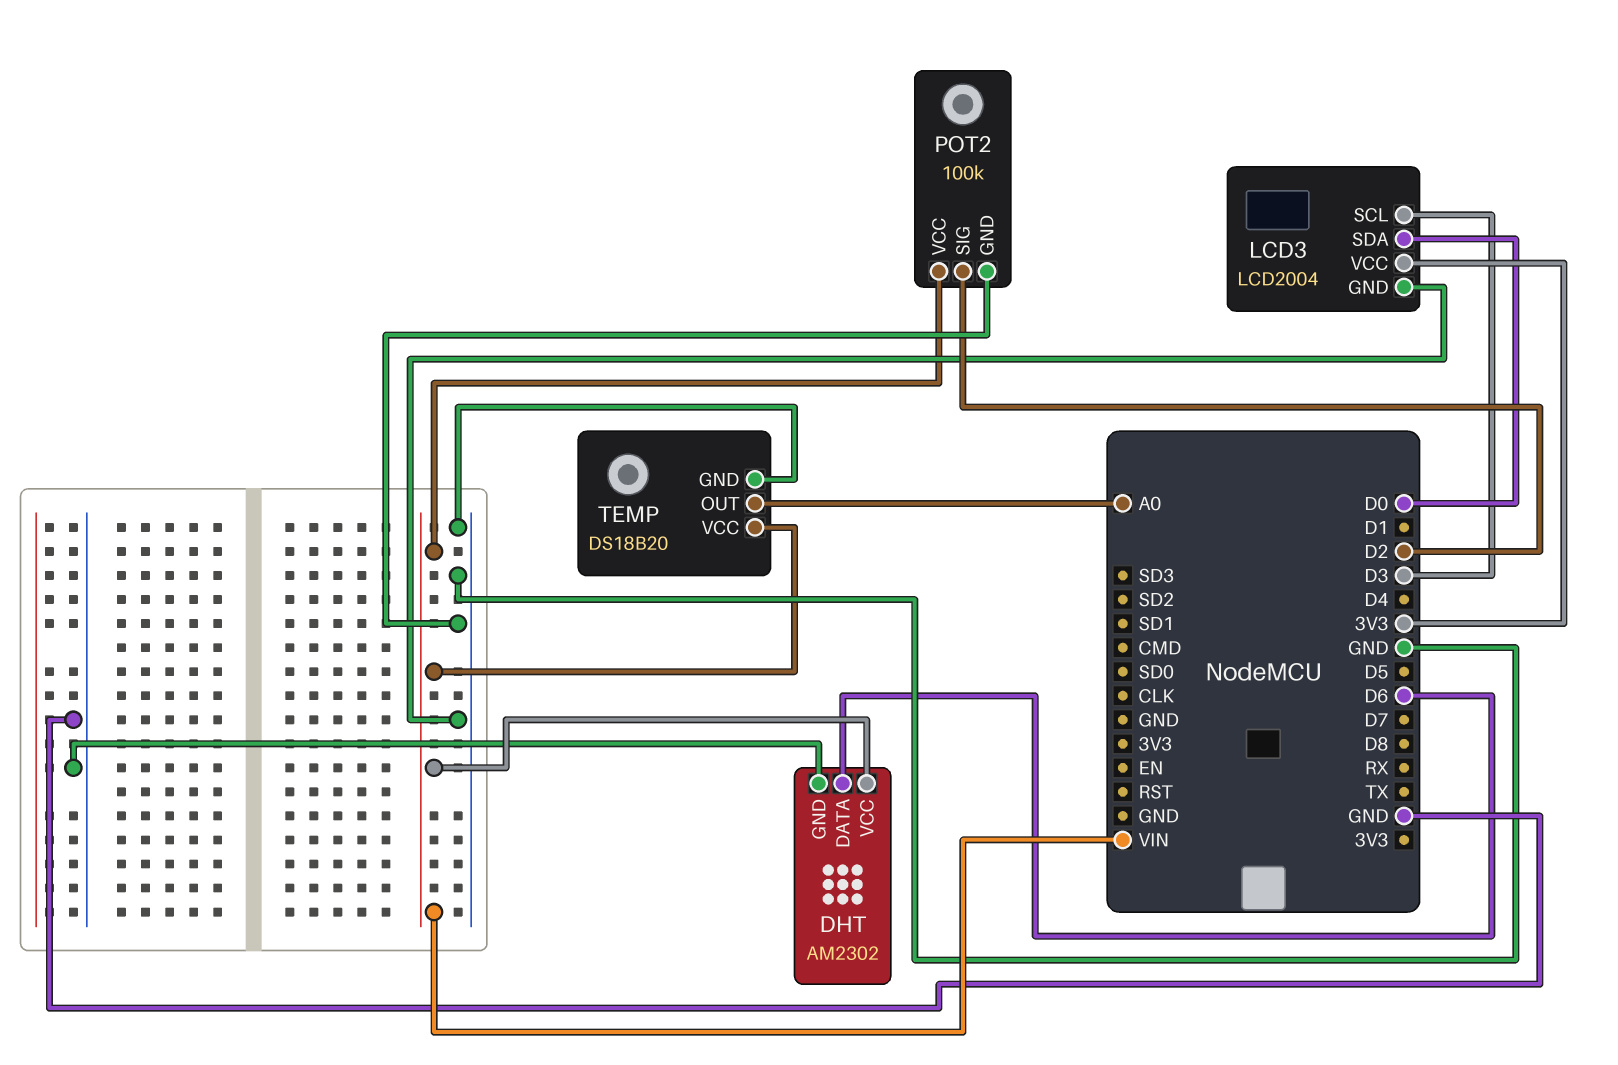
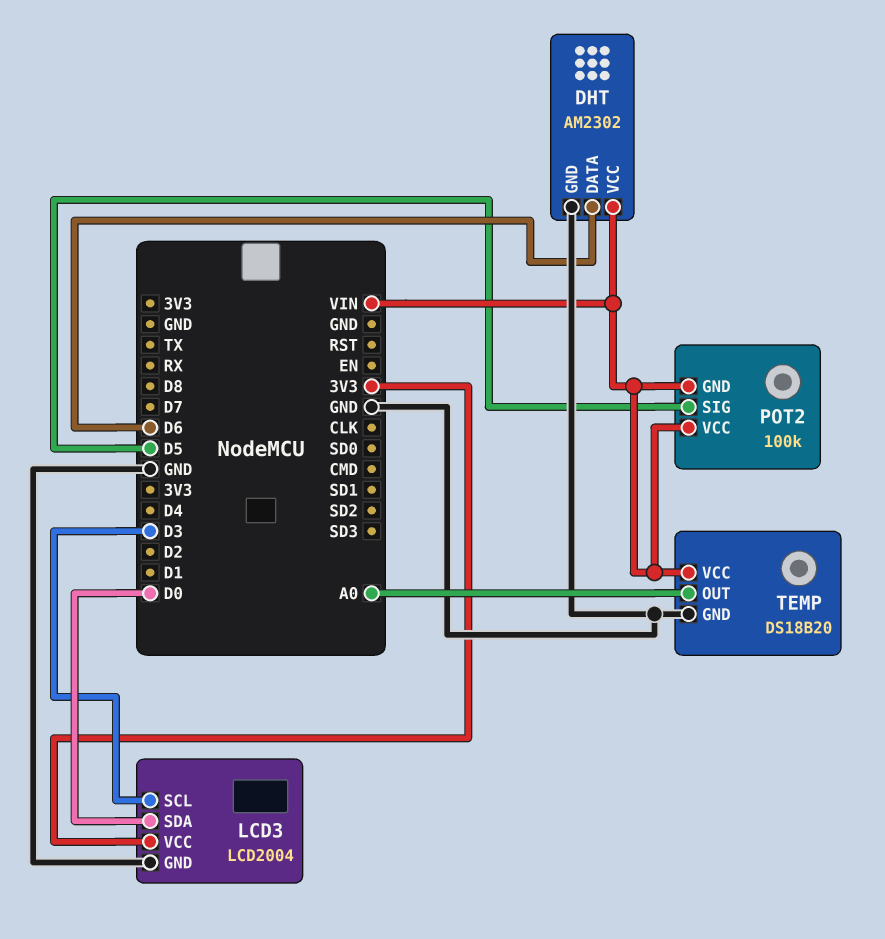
POT2 pin GND: GND -> VIN
POT2 pin SIG: D2 -> D5

